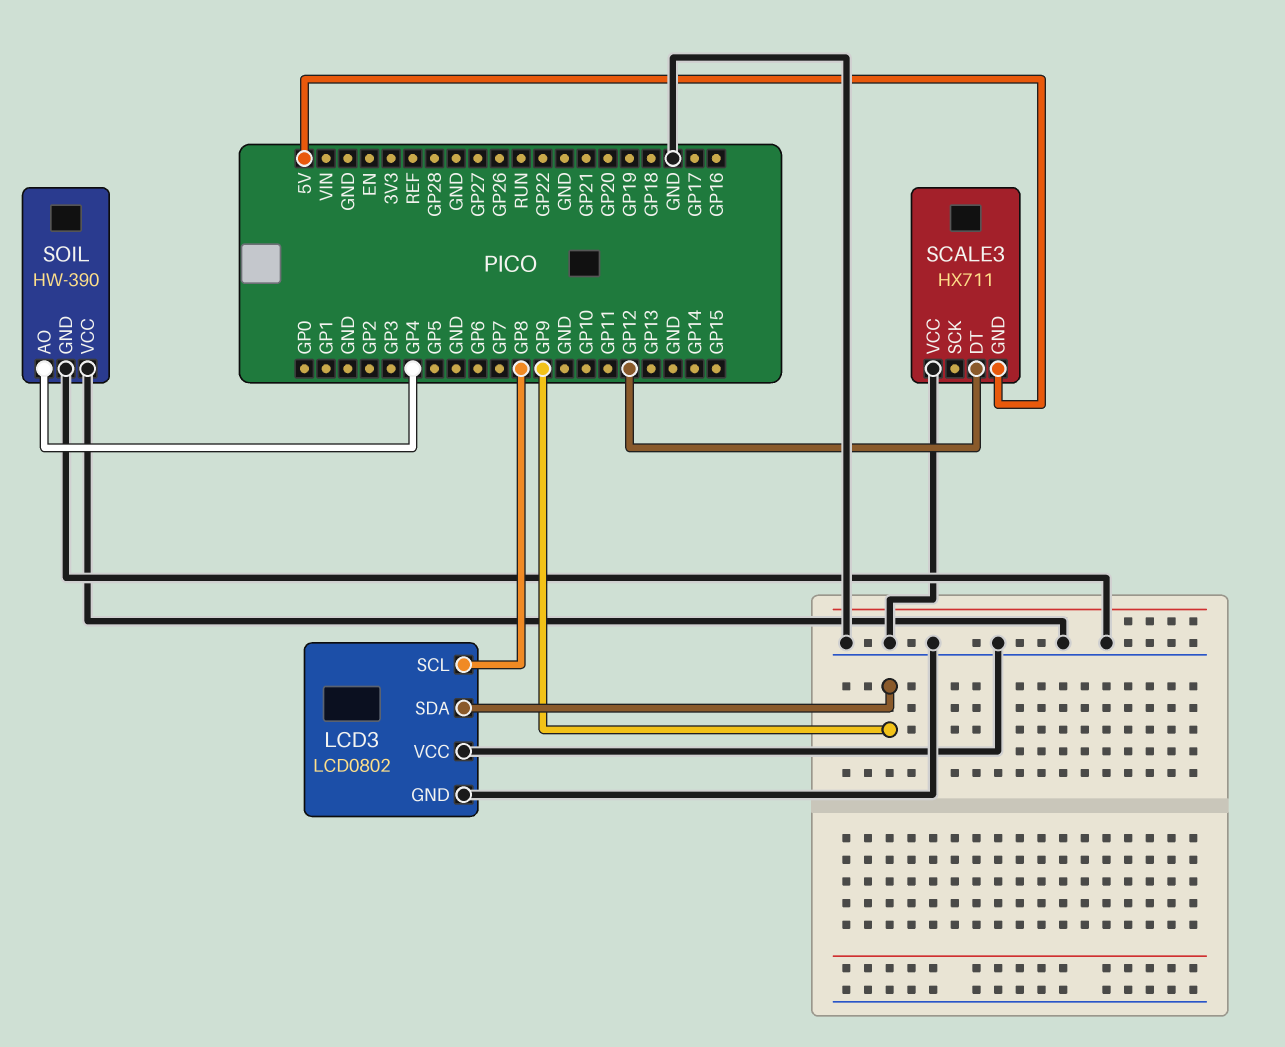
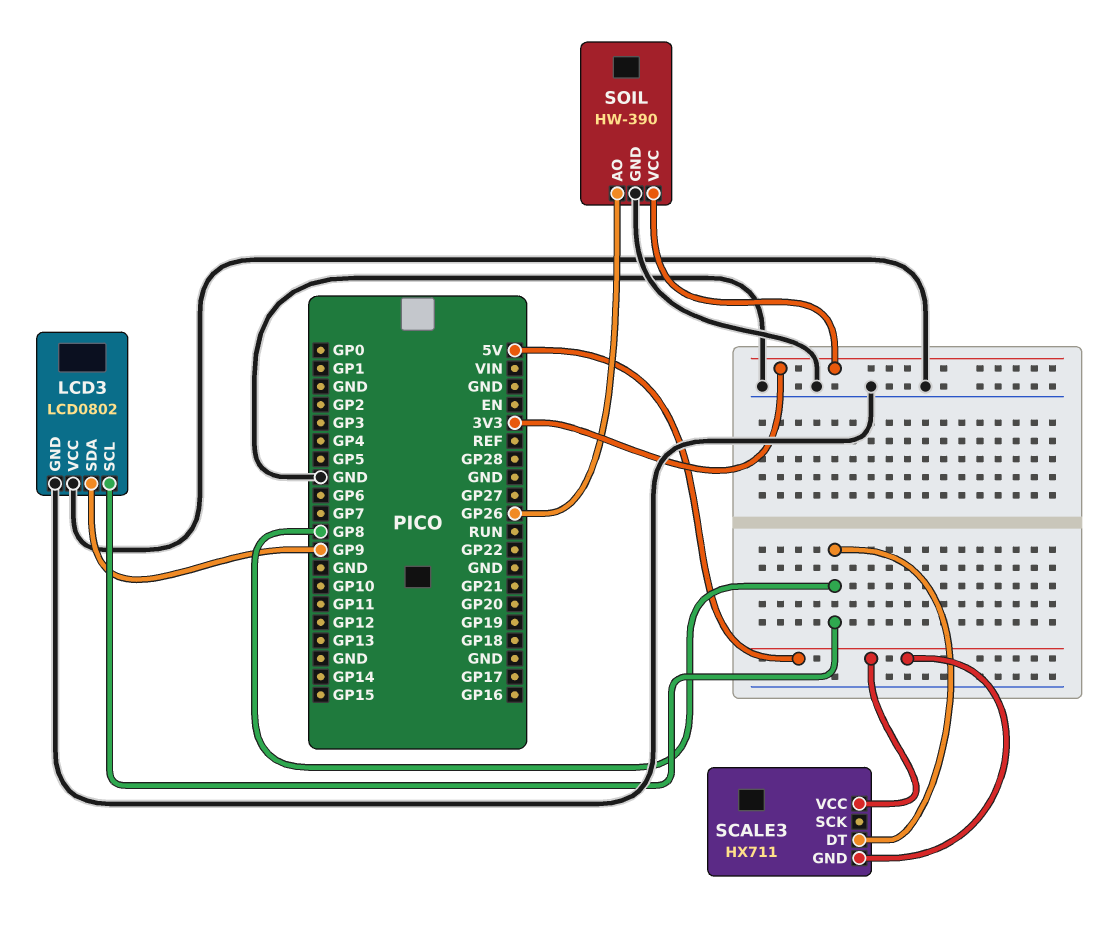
SCALE3 pin DT: GP12 -> GP8
SCALE3 pin VCC: GND -> 5V
SOIL pin AO: GP4 -> GP26
SOIL pin VCC: GND -> 3V3

